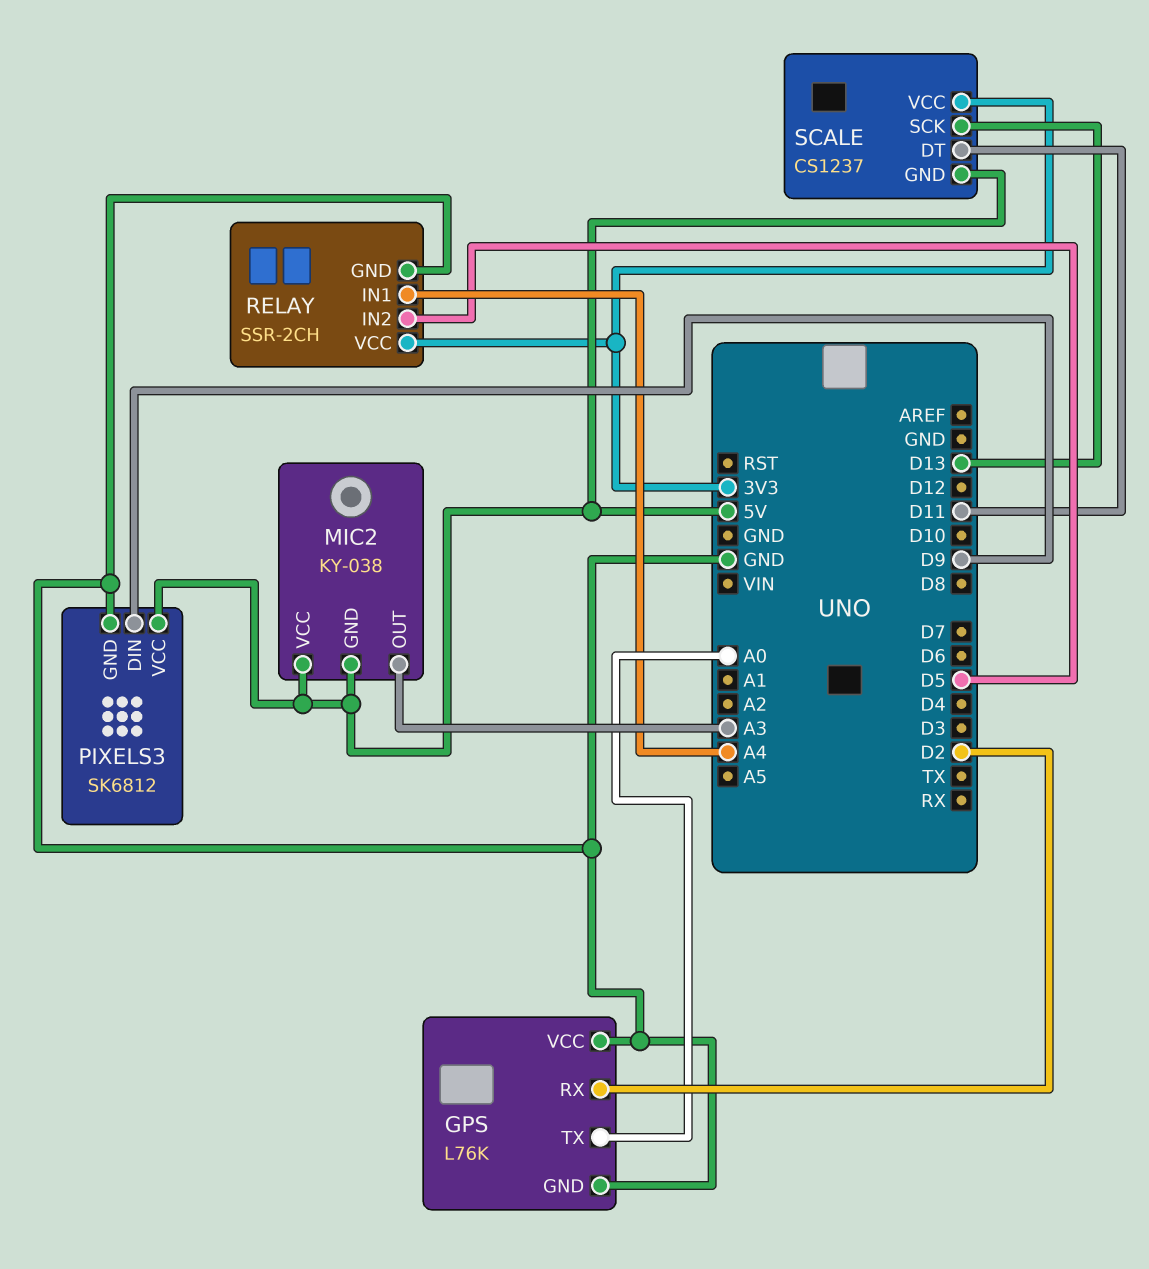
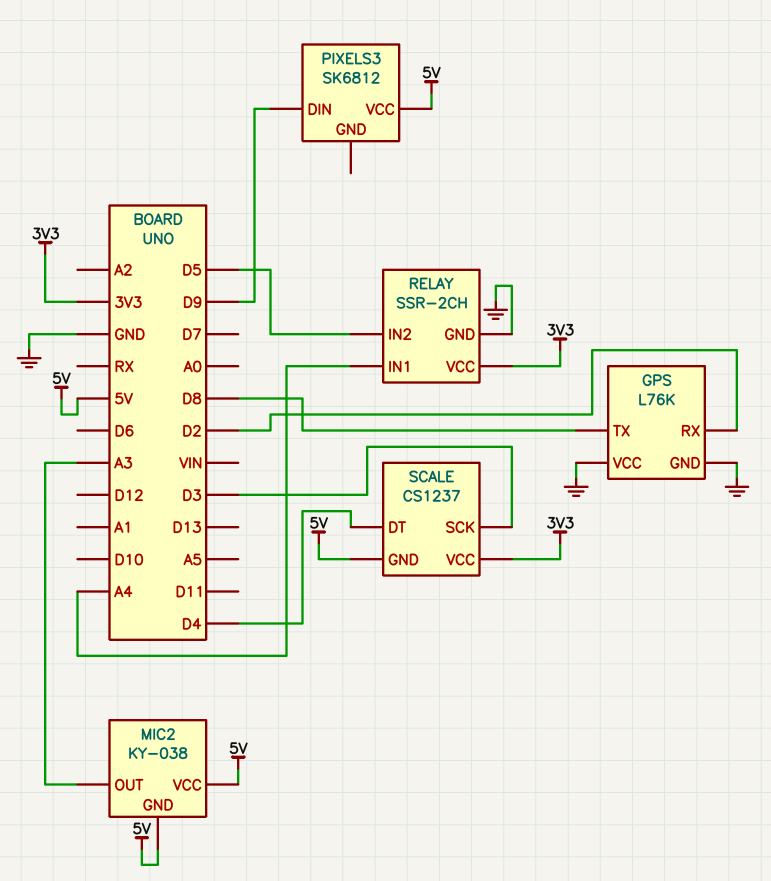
GPS pin TX: A0 -> D8
PIXELS3 pin GND: GND -> none
SCALE pin DT: D11 -> D4
SCALE pin SCK: D13 -> D3

